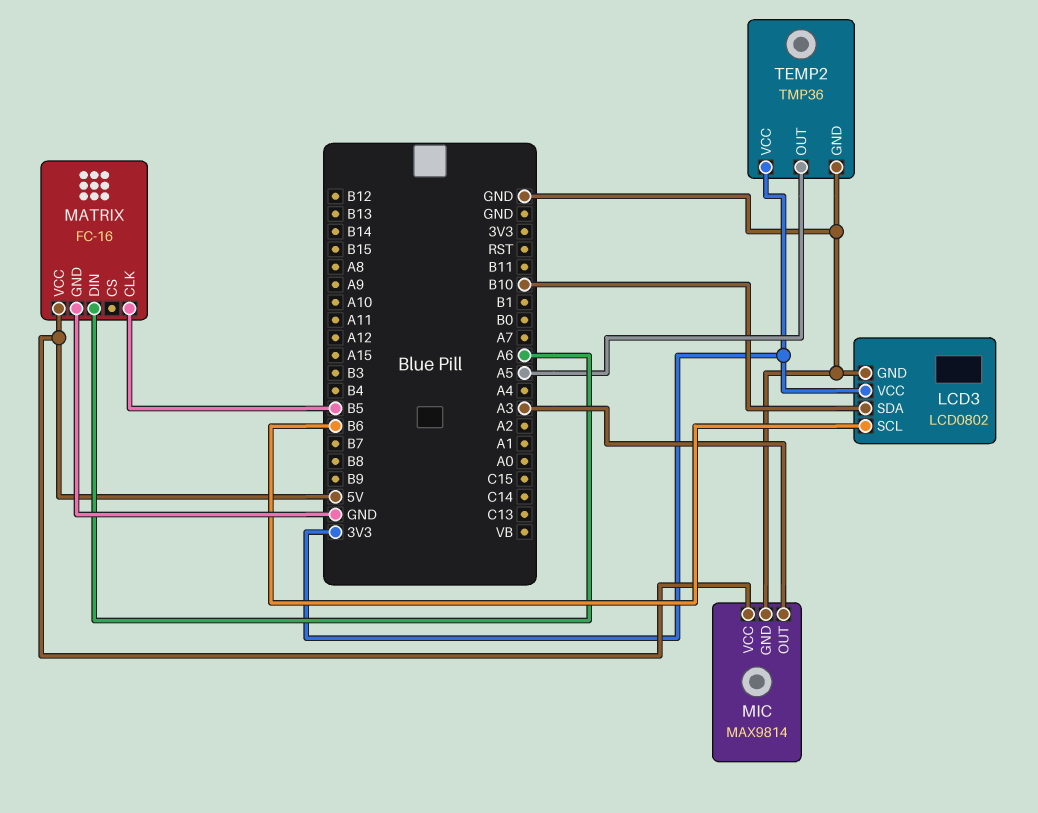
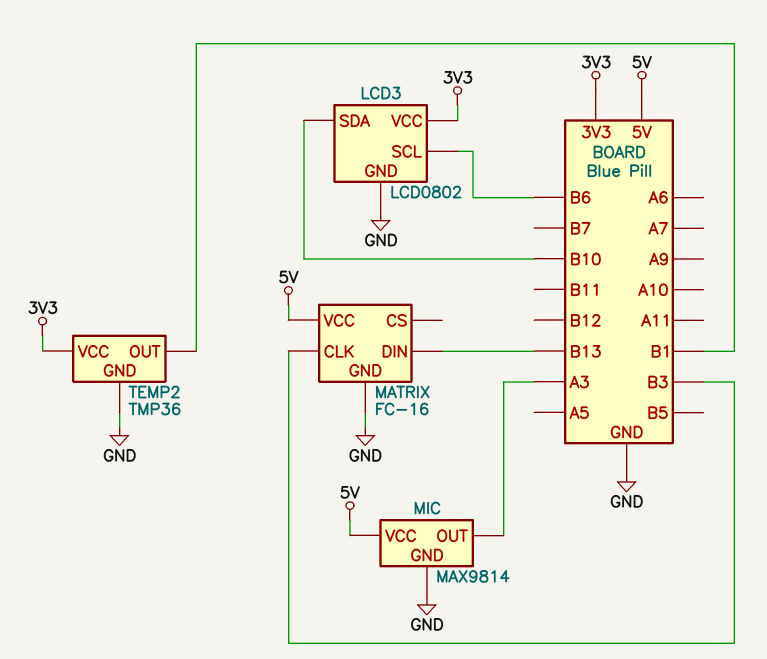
MATRIX pin CLK: B5 -> B3
MATRIX pin DIN: A6 -> B13
TEMP2 pin OUT: A5 -> B1

